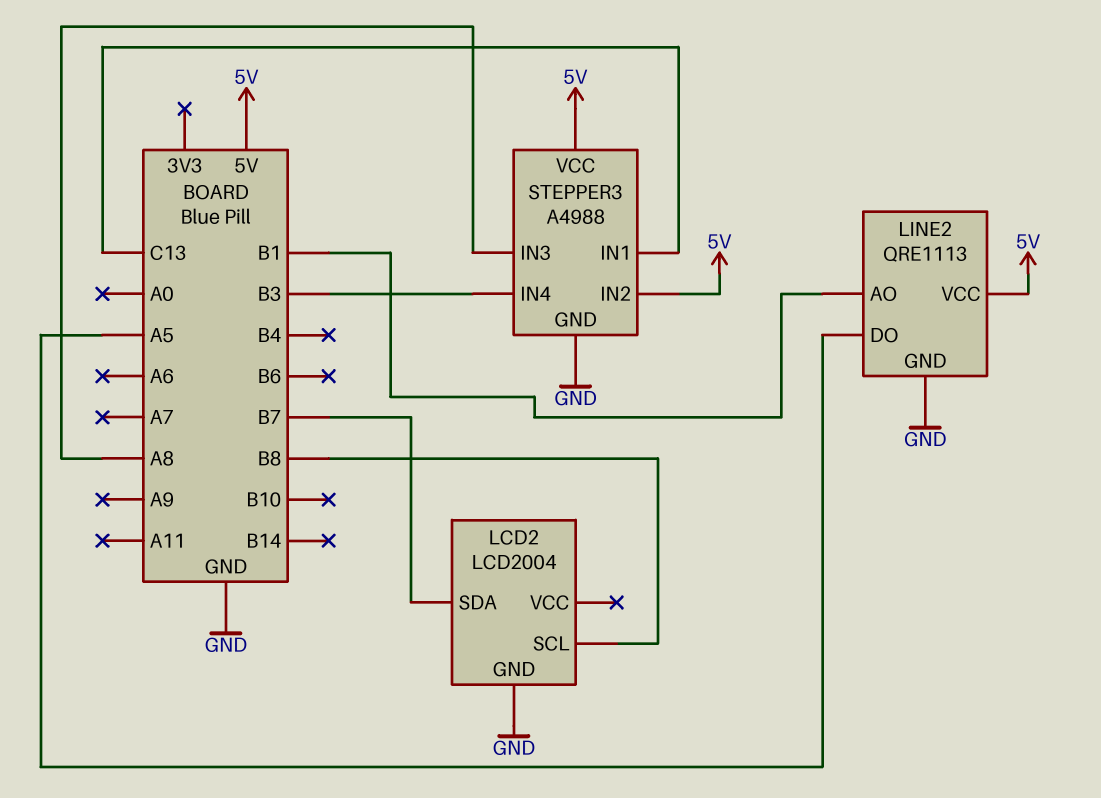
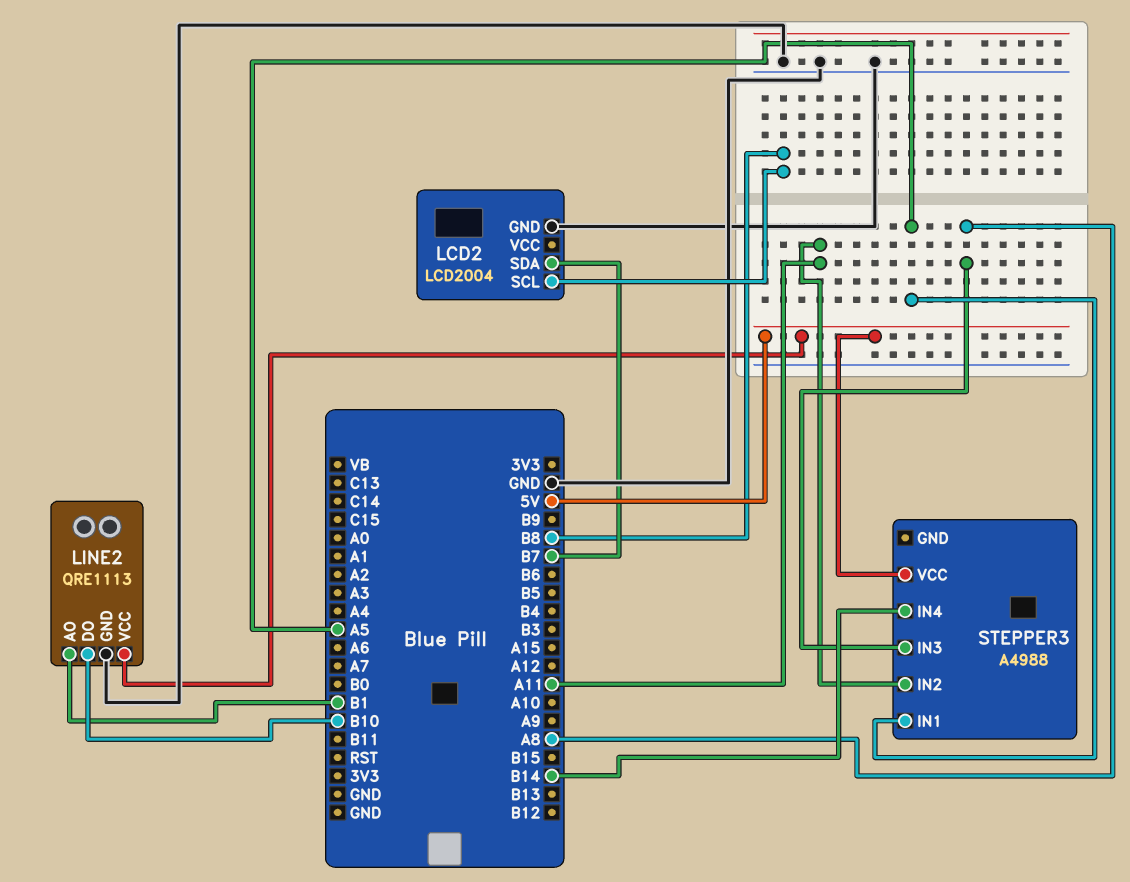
LINE2 pin DO: A5 -> B10
STEPPER3 pin GND: GND -> none
STEPPER3 pin IN1: C13 -> A5
STEPPER3 pin IN2: 5V -> A11
STEPPER3 pin IN4: B3 -> B14

